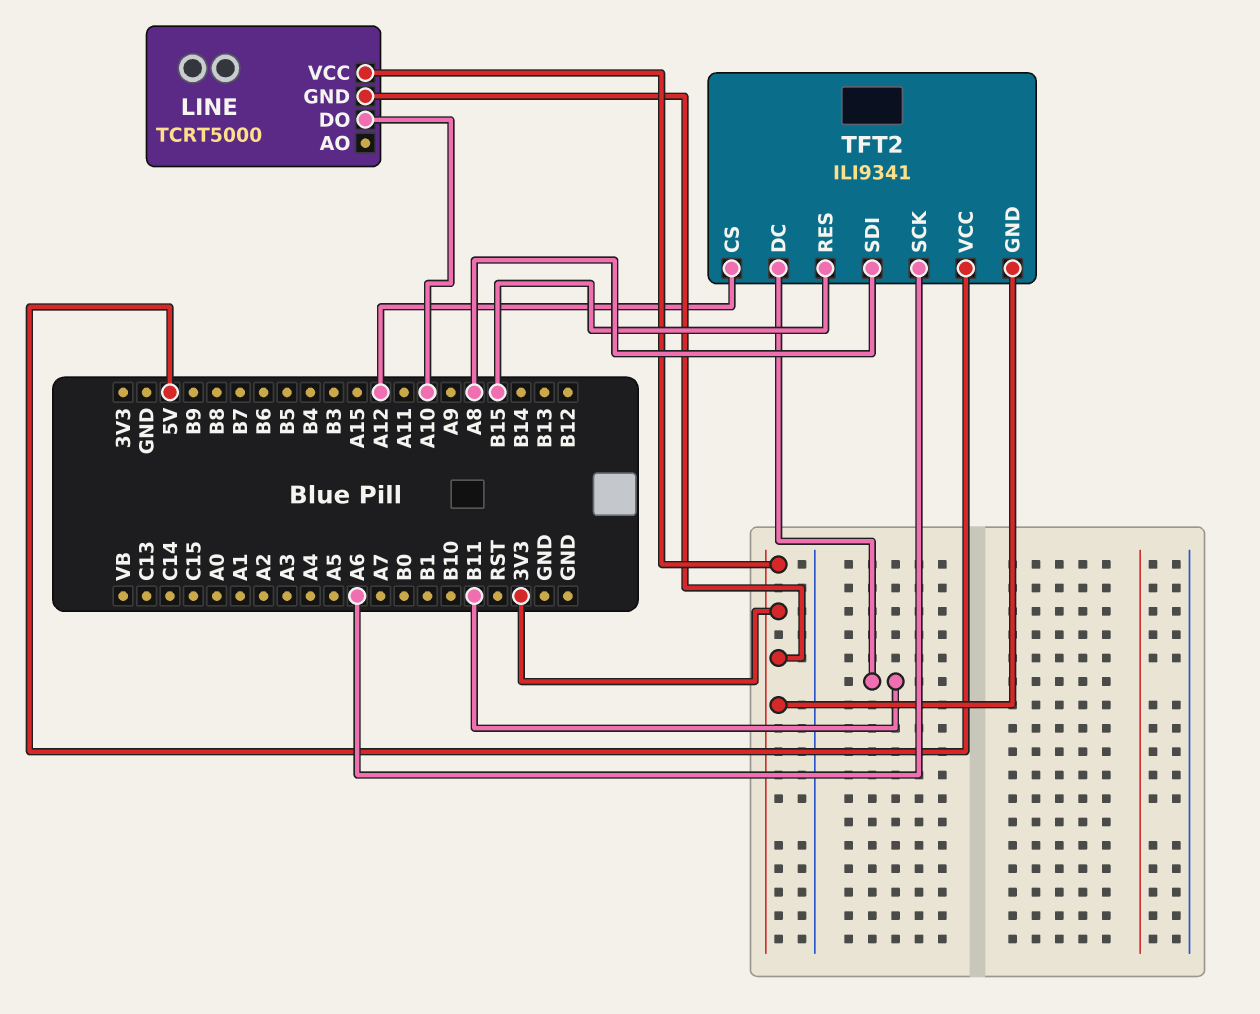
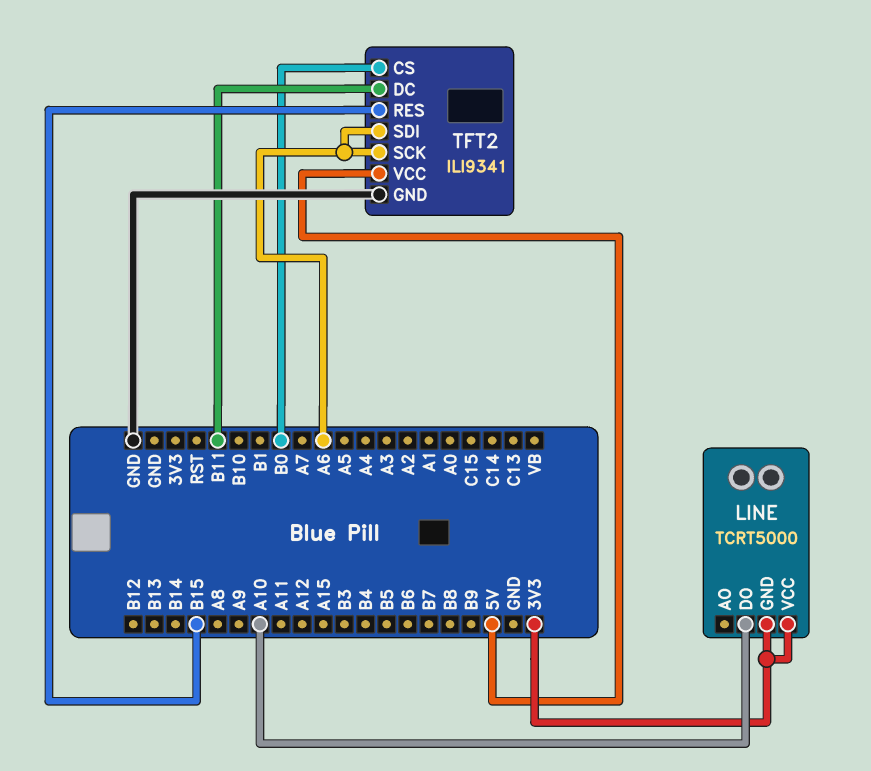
TFT2 pin CS: A12 -> B0
TFT2 pin GND: 3V3 -> GND
TFT2 pin SDI: A8 -> A6

